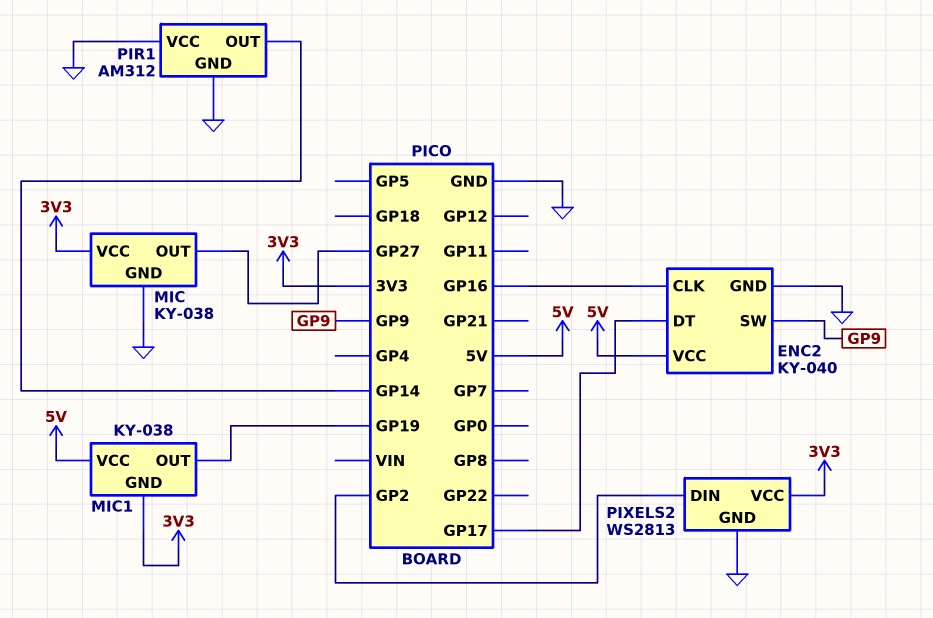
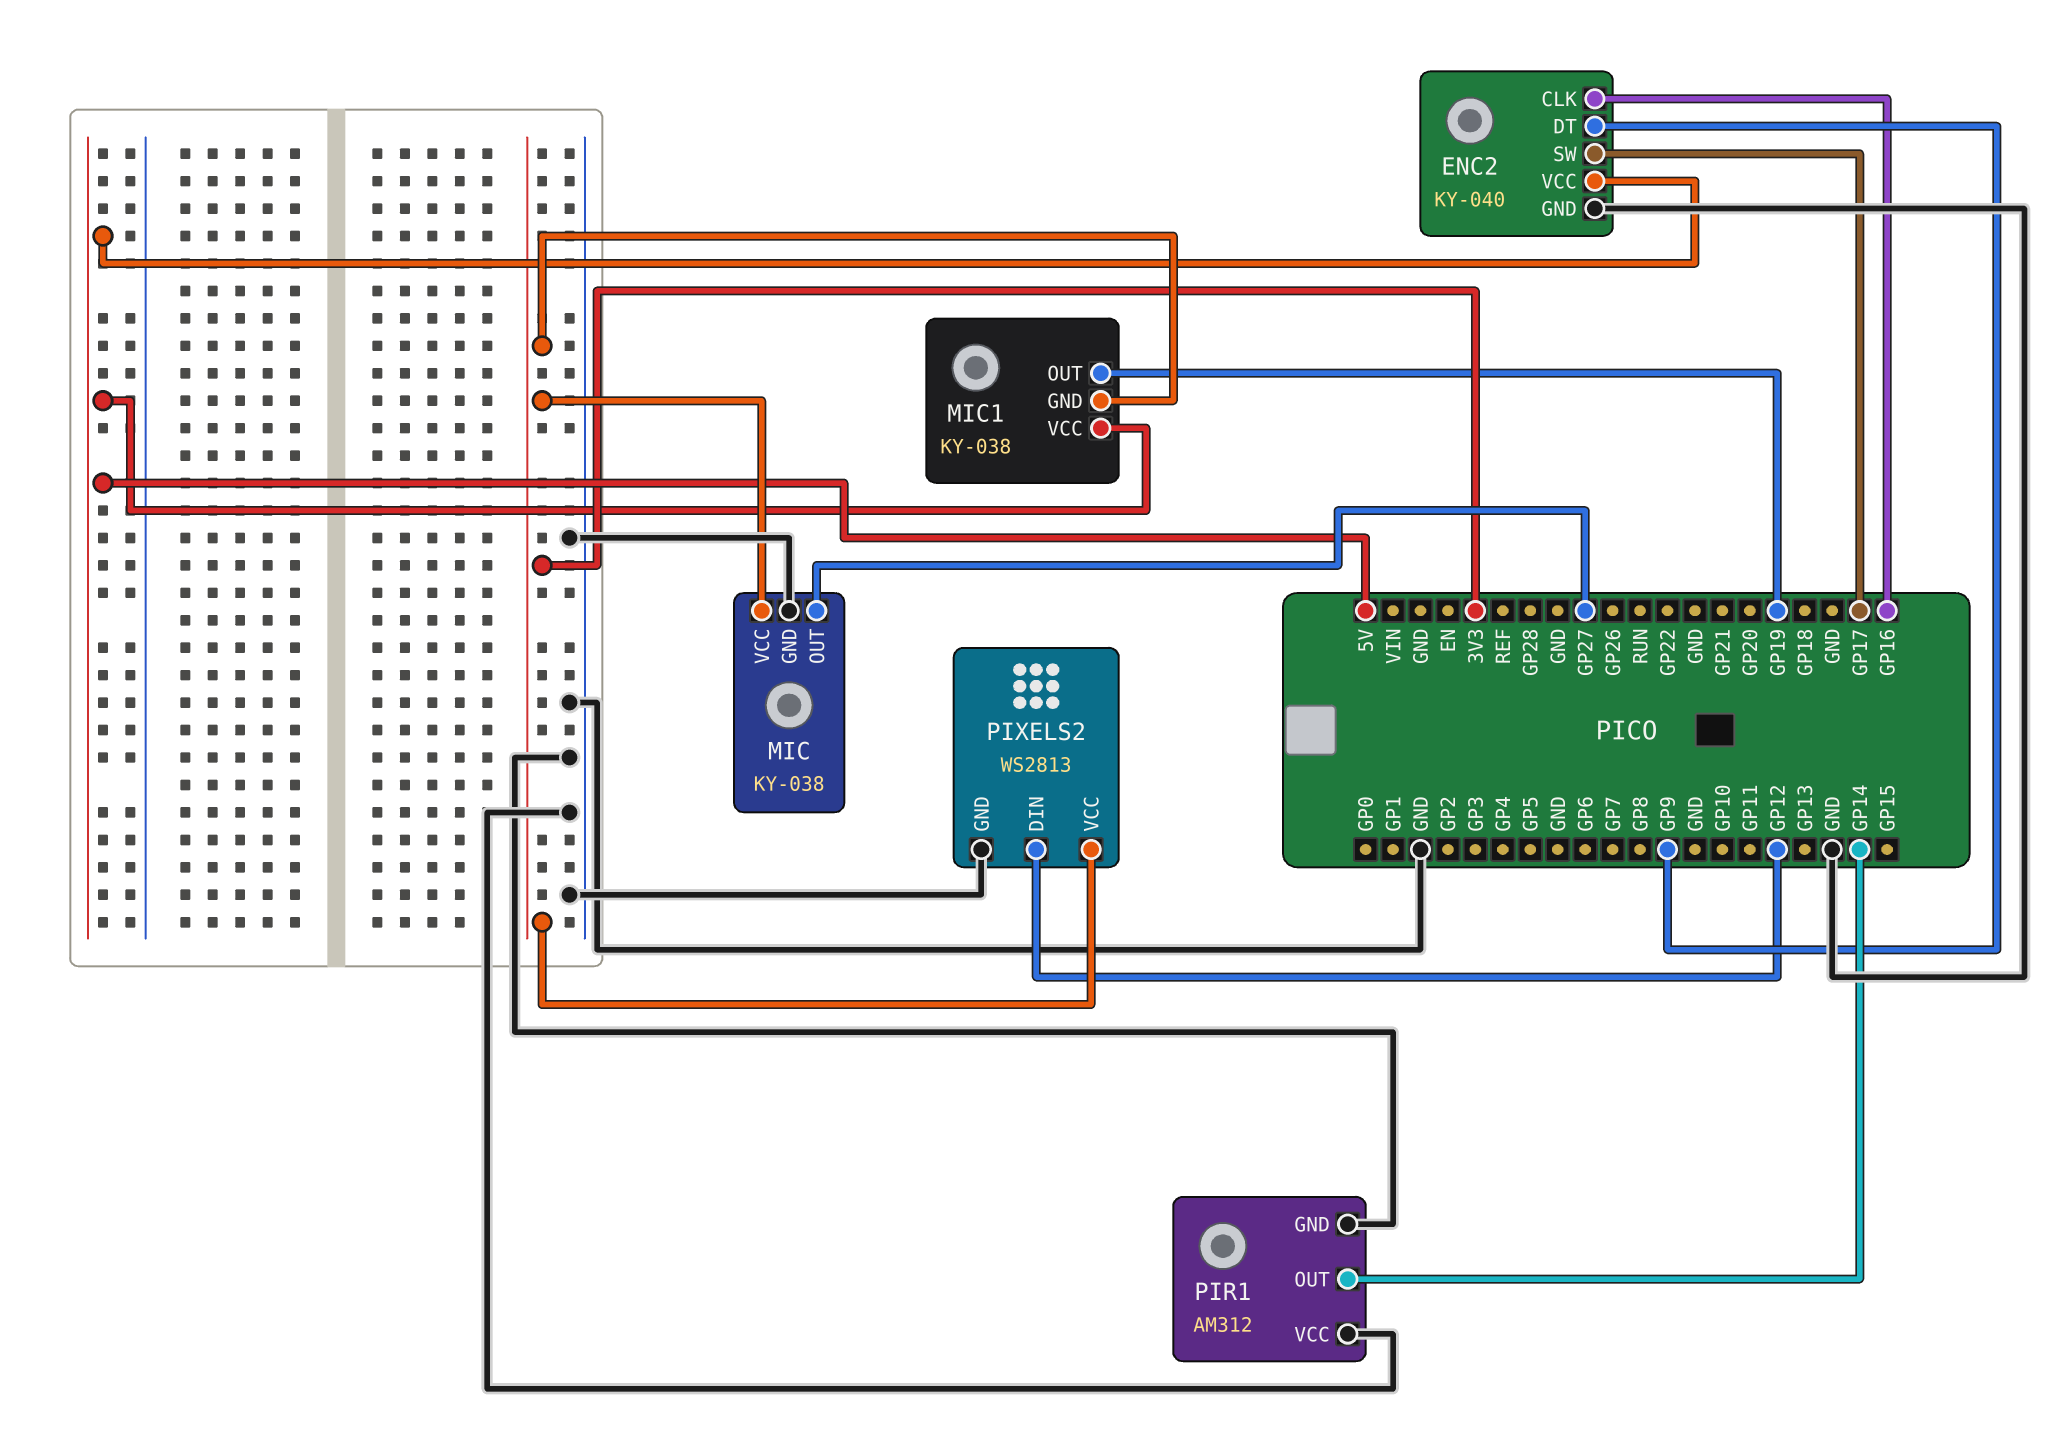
ENC2 pin DT: GP17 -> GP9
ENC2 pin SW: GP9 -> GP17
PIXELS2 pin DIN: GP2 -> GP12

